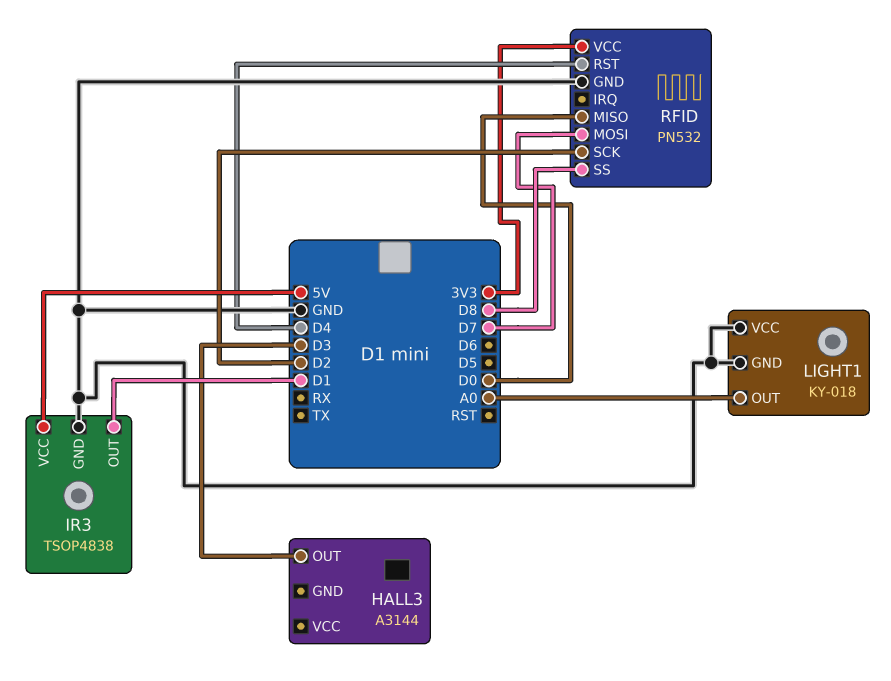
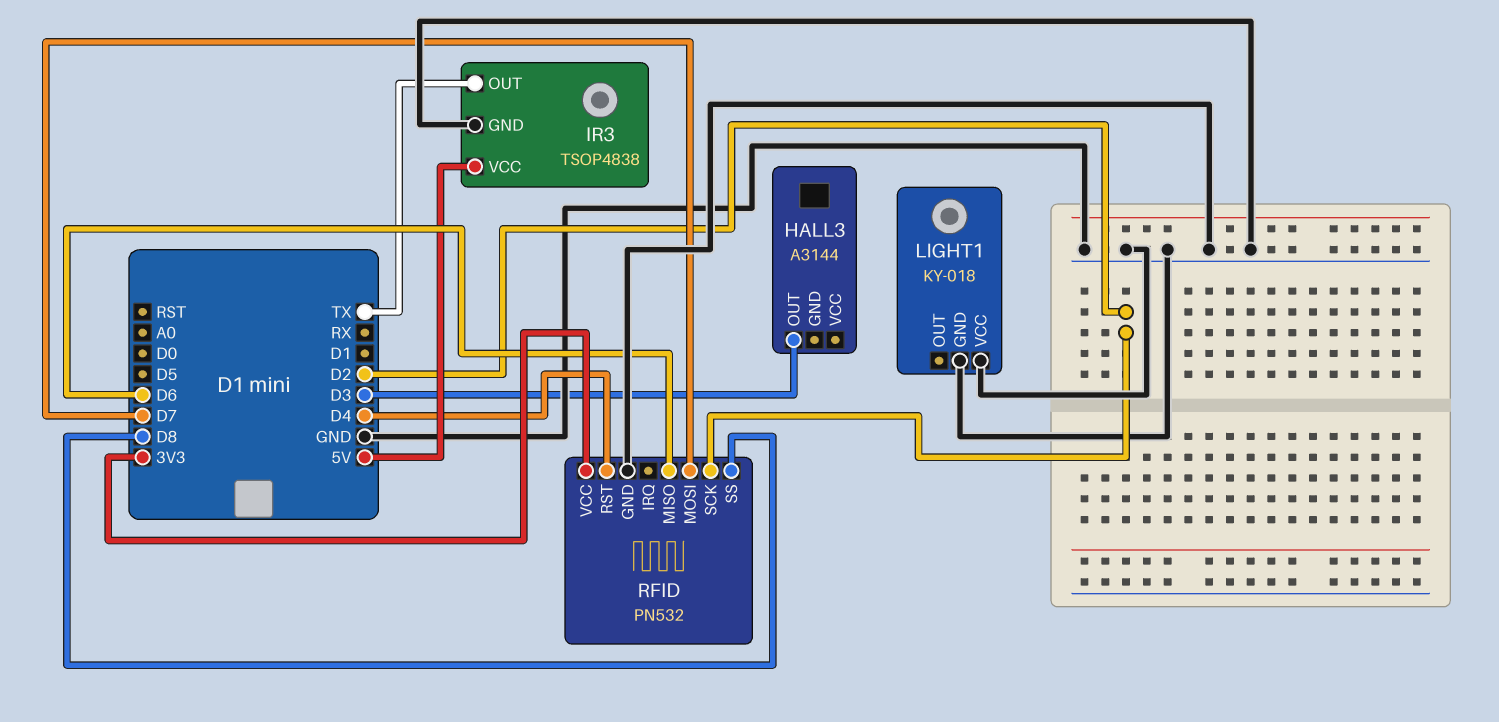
IR3 pin OUT: D1 -> TX
LIGHT1 pin OUT: A0 -> none
RFID pin MISO: D0 -> D6

